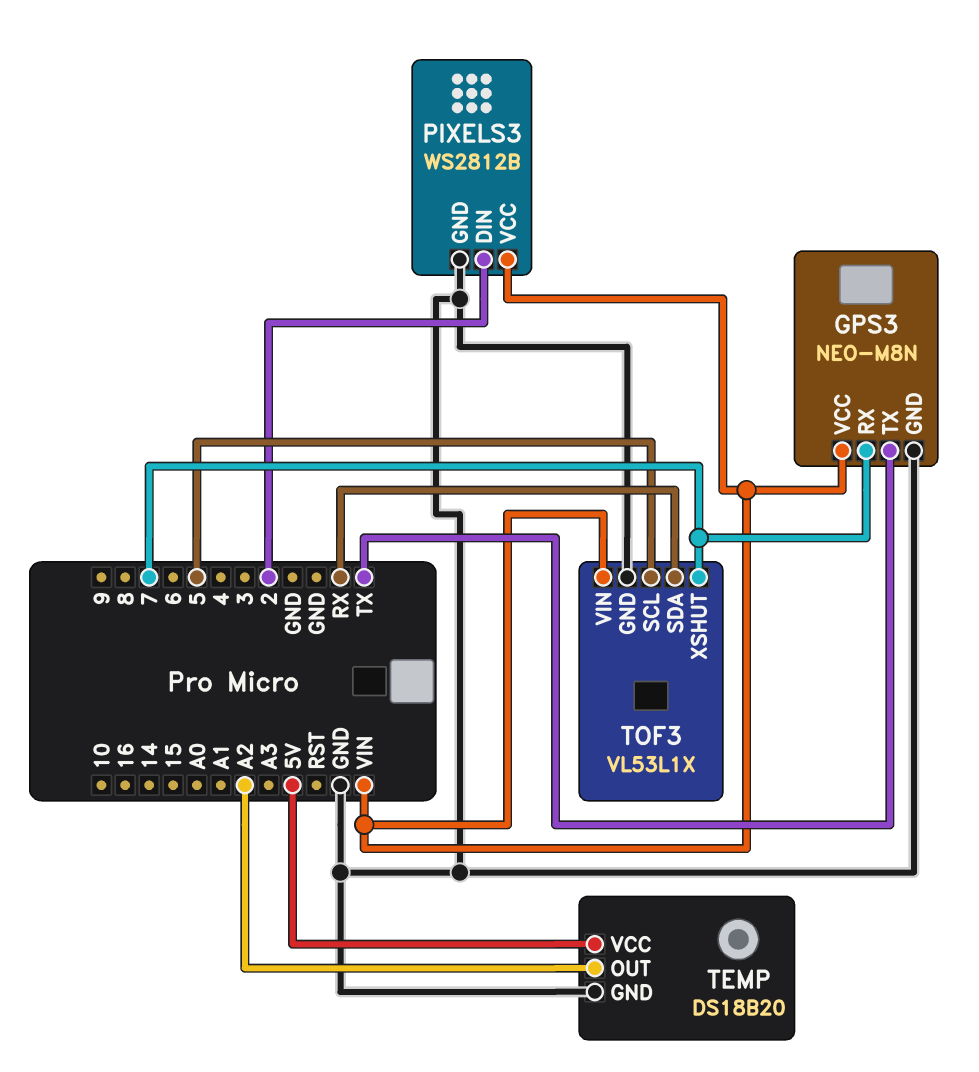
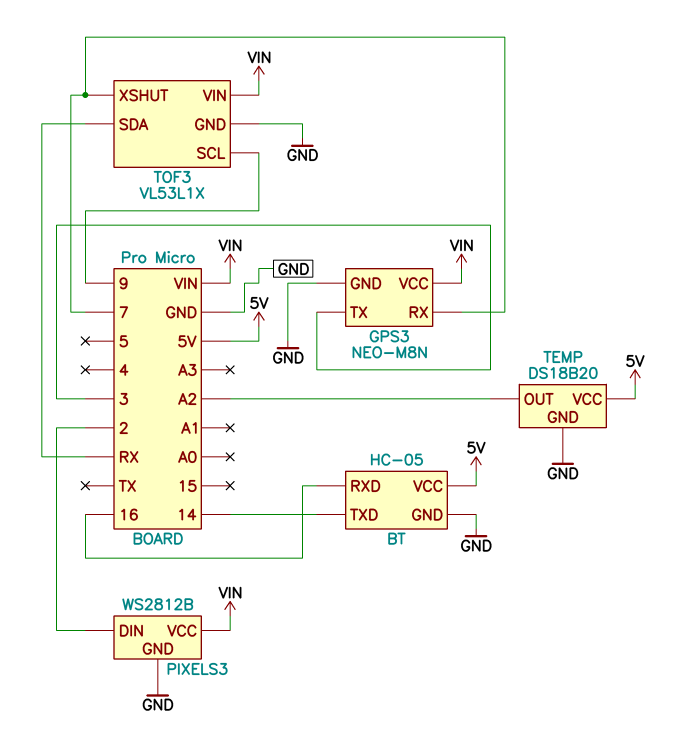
BT: none -> HC-05
BT pin GND: none -> GND
BT pin RXD: none -> 16
BT pin TXD: none -> 14
BT pin VCC: none -> 5V
GPS3 pin TX: TX -> 3
TOF3 pin SCL: 5 -> 9

